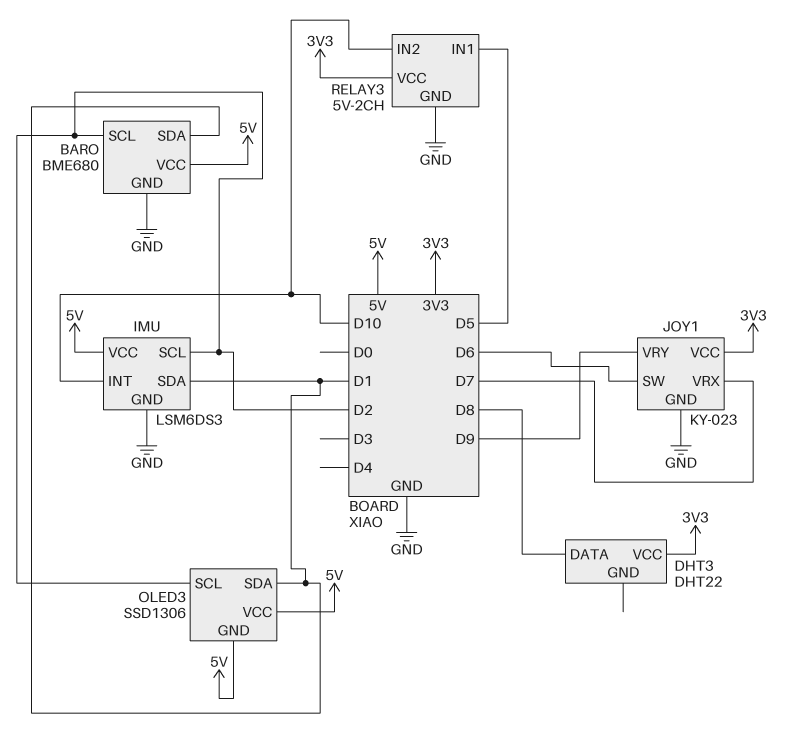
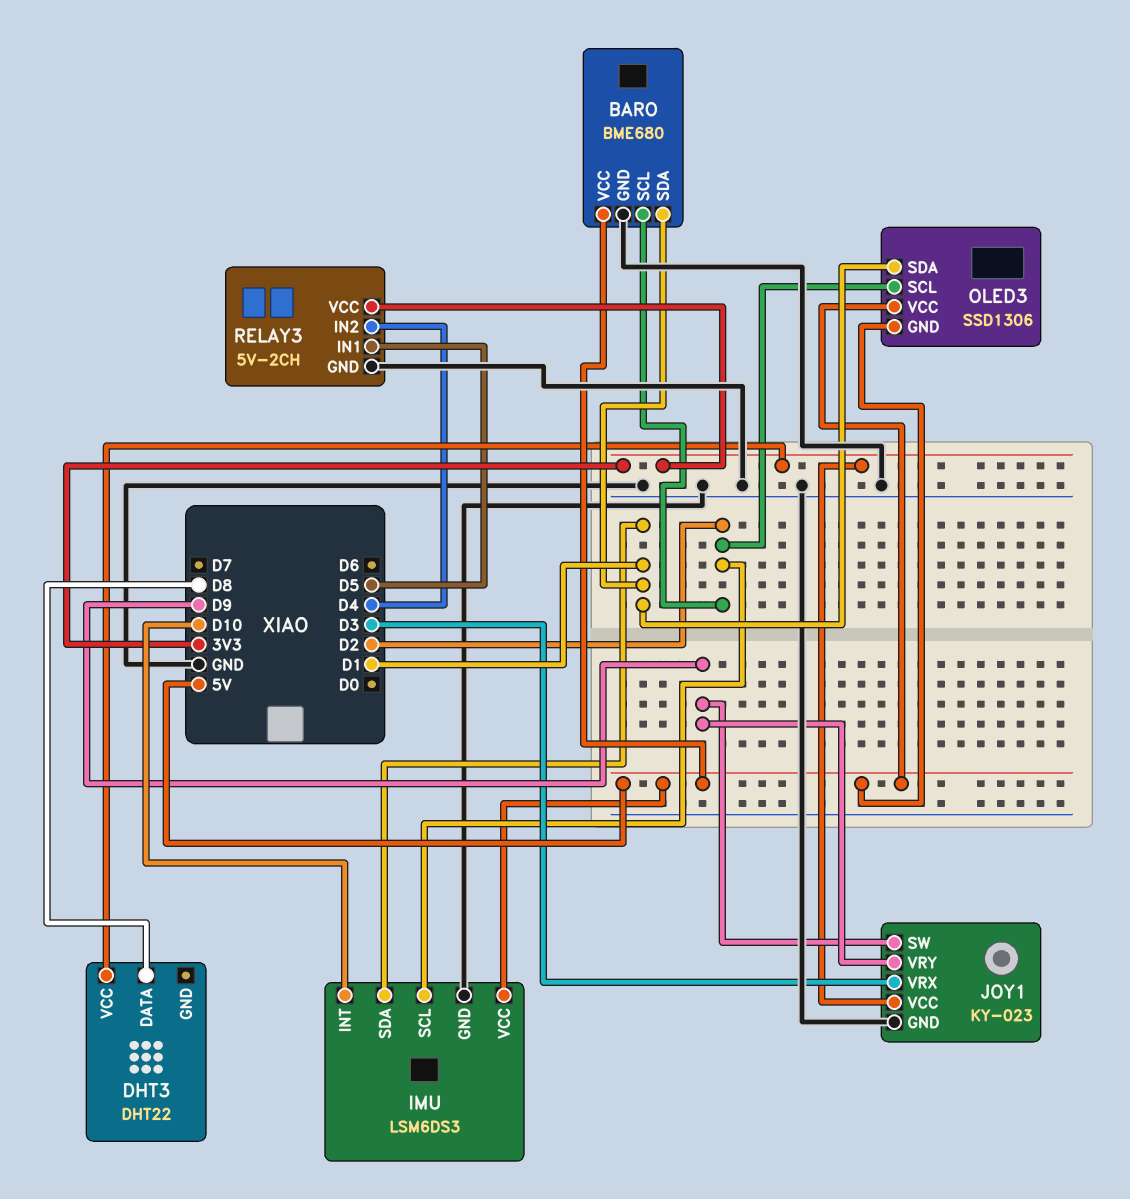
JOY1 pin SW: D6 -> D9
JOY1 pin VRX: D7 -> D3
RELAY3 pin IN2: D10 -> D4

